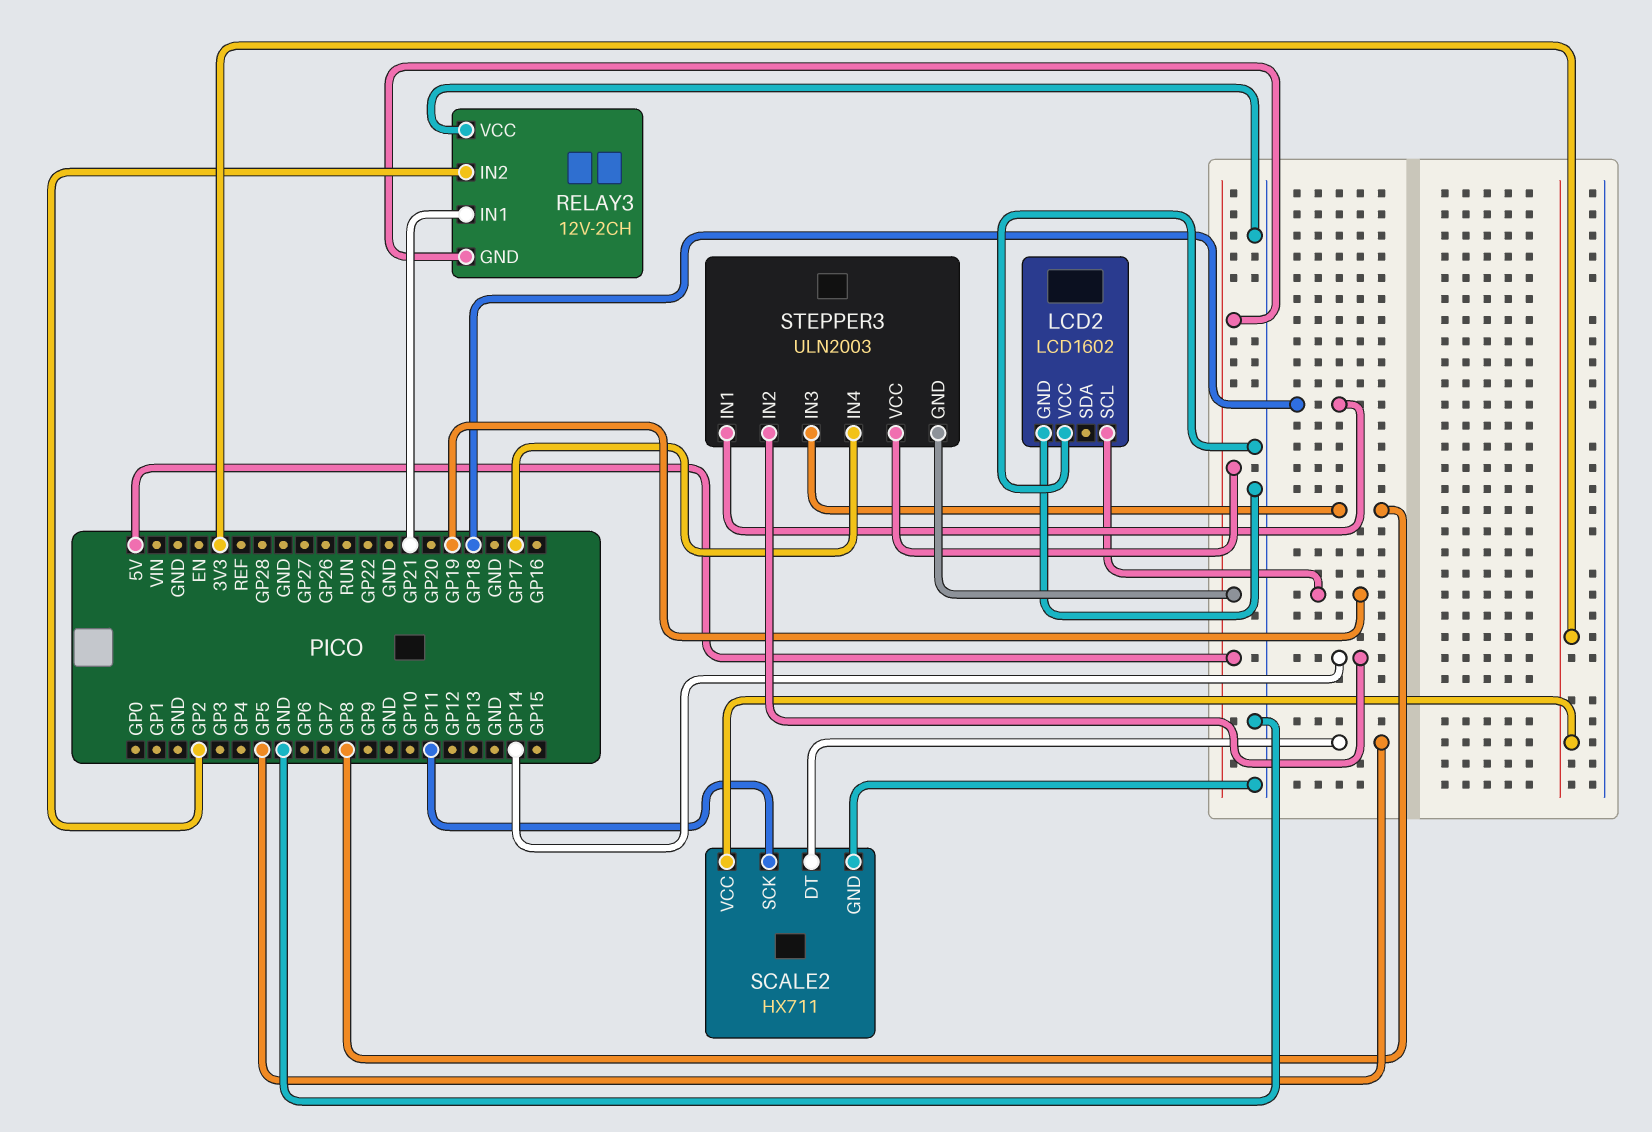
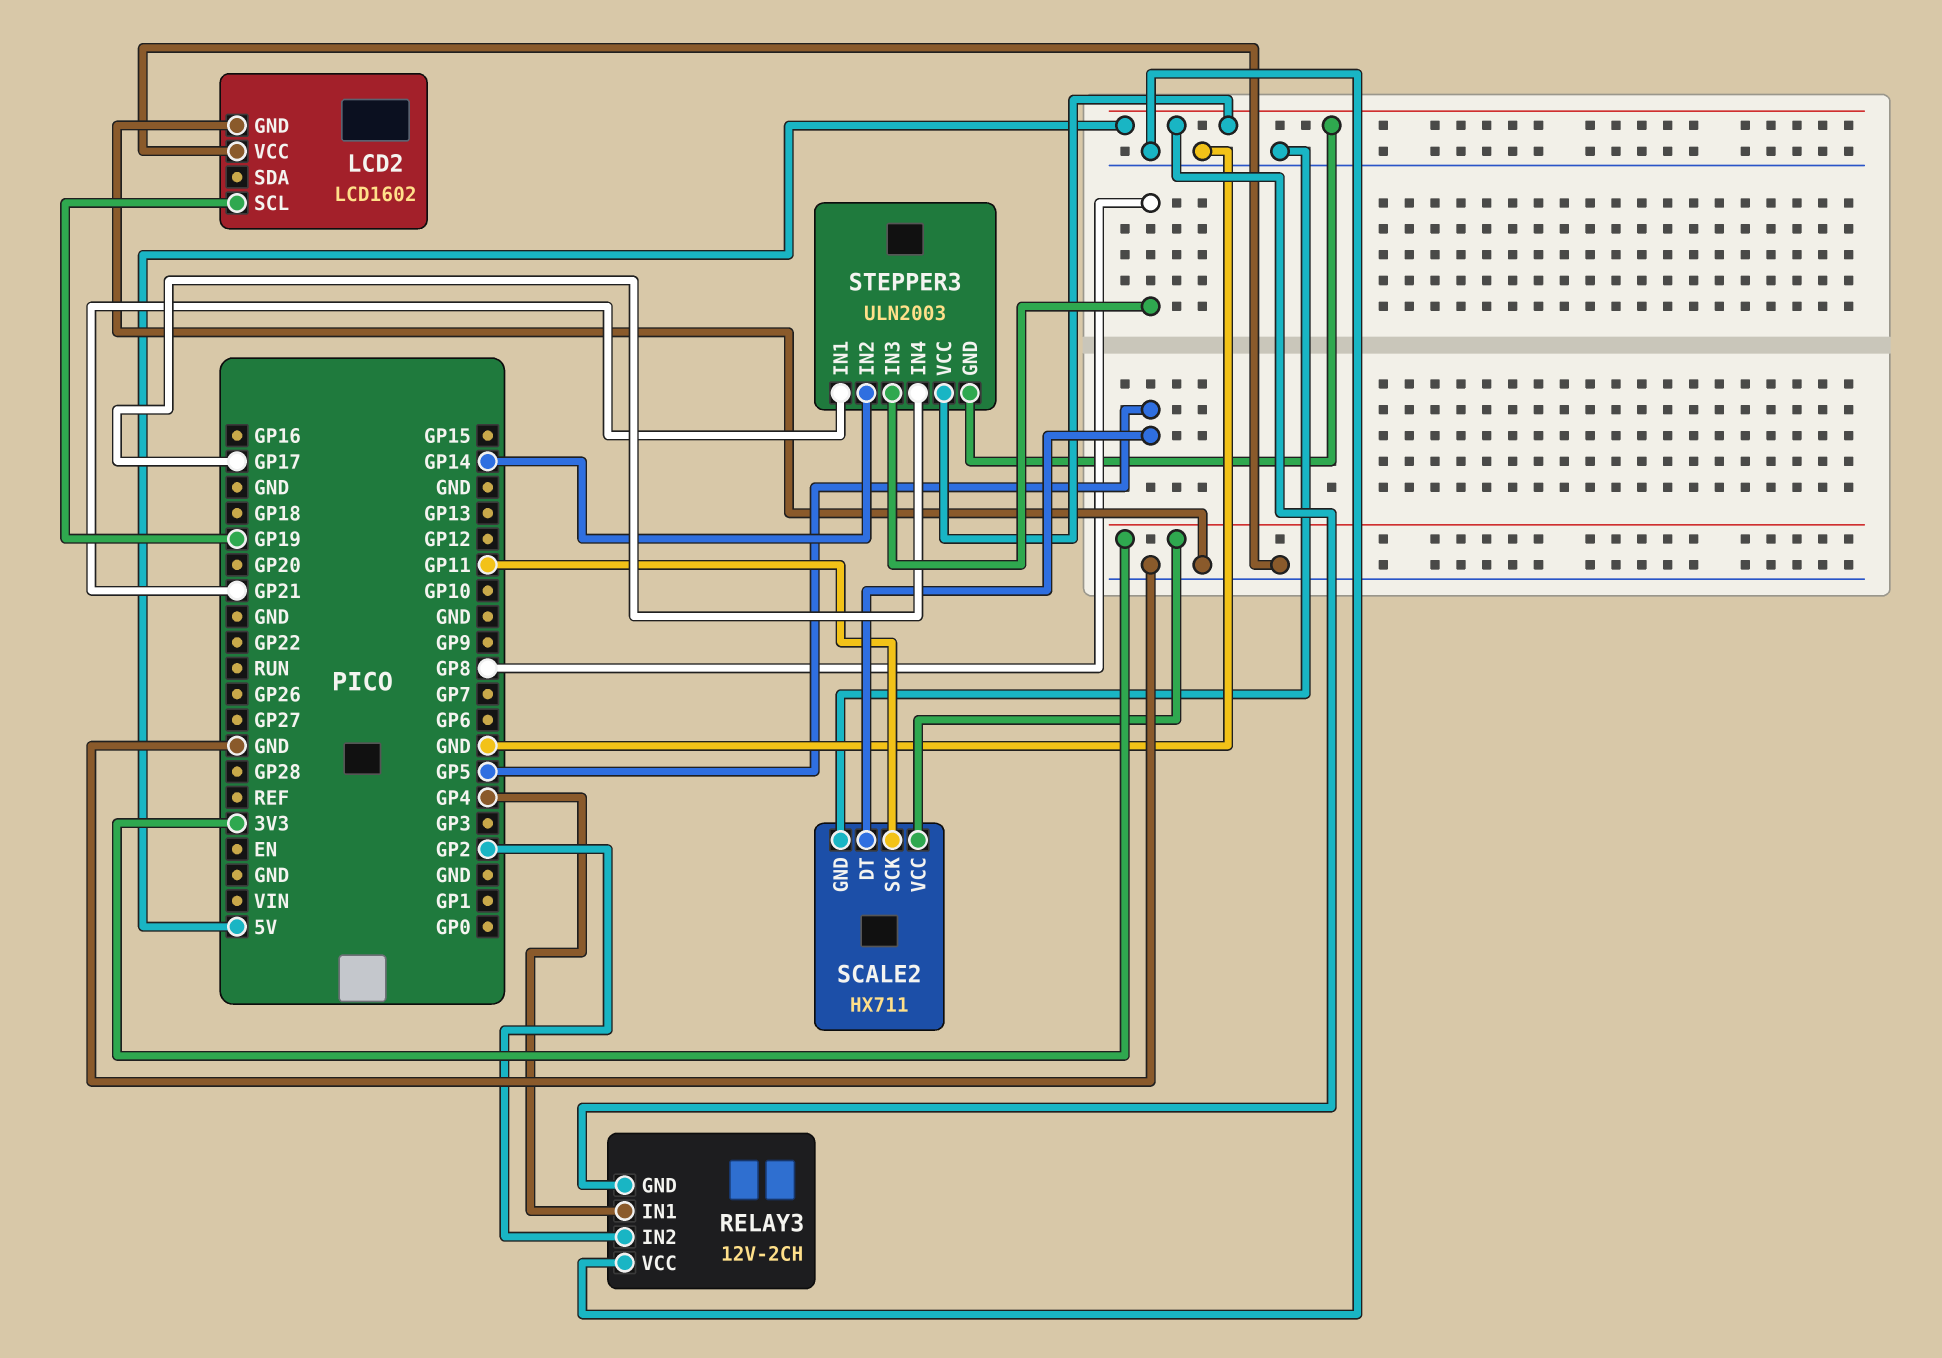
RELAY3 pin IN1: GP21 -> GP4
STEPPER3 pin IN1: GP18 -> GP21

